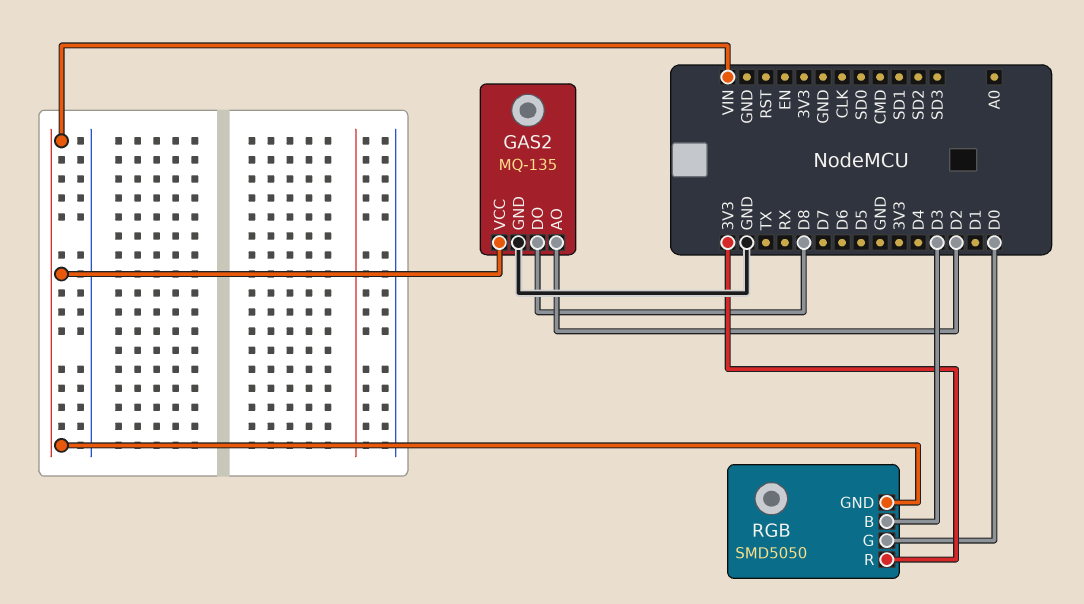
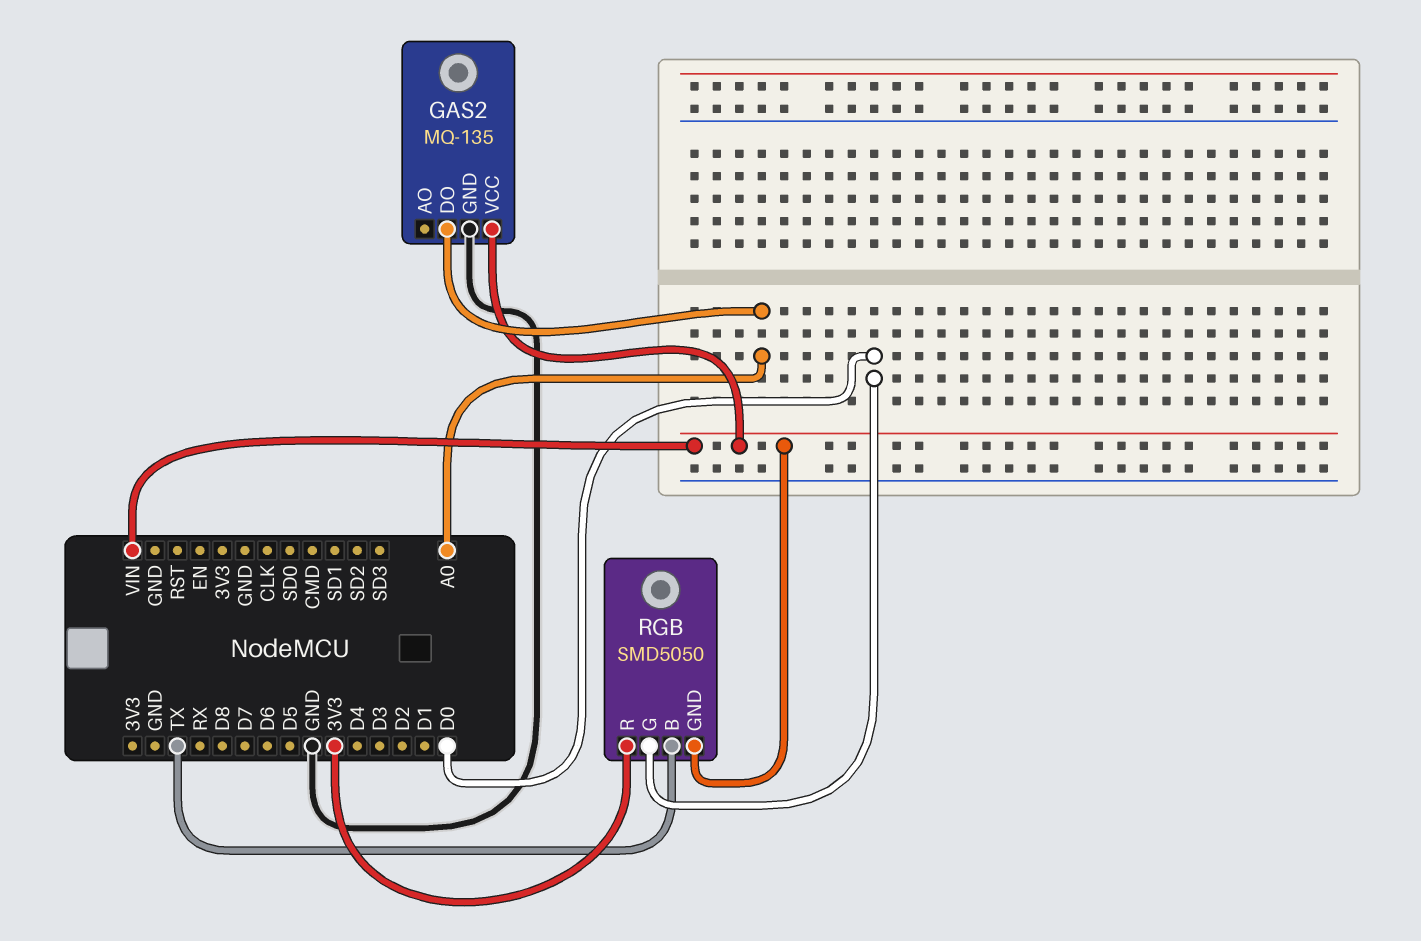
GAS2 pin AO: D2 -> none
GAS2 pin DO: D8 -> A0
RGB pin B: D3 -> TX

